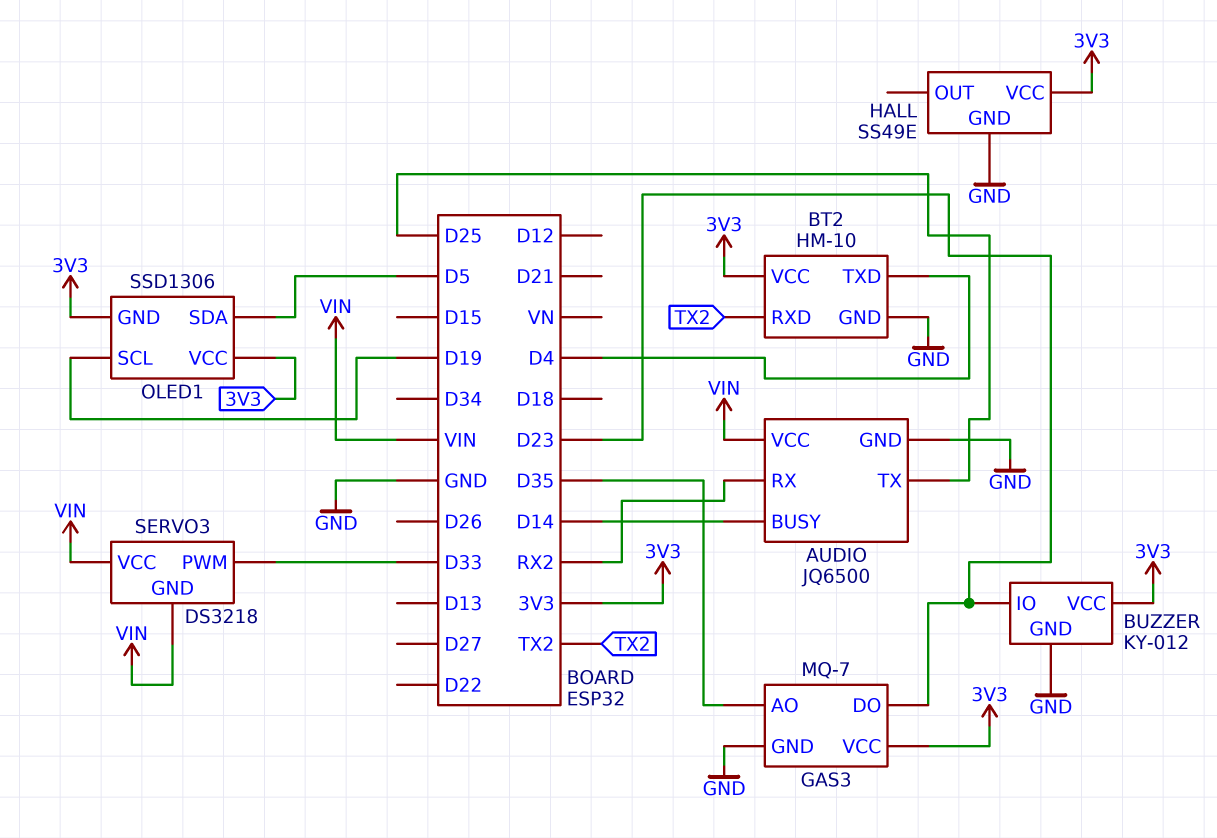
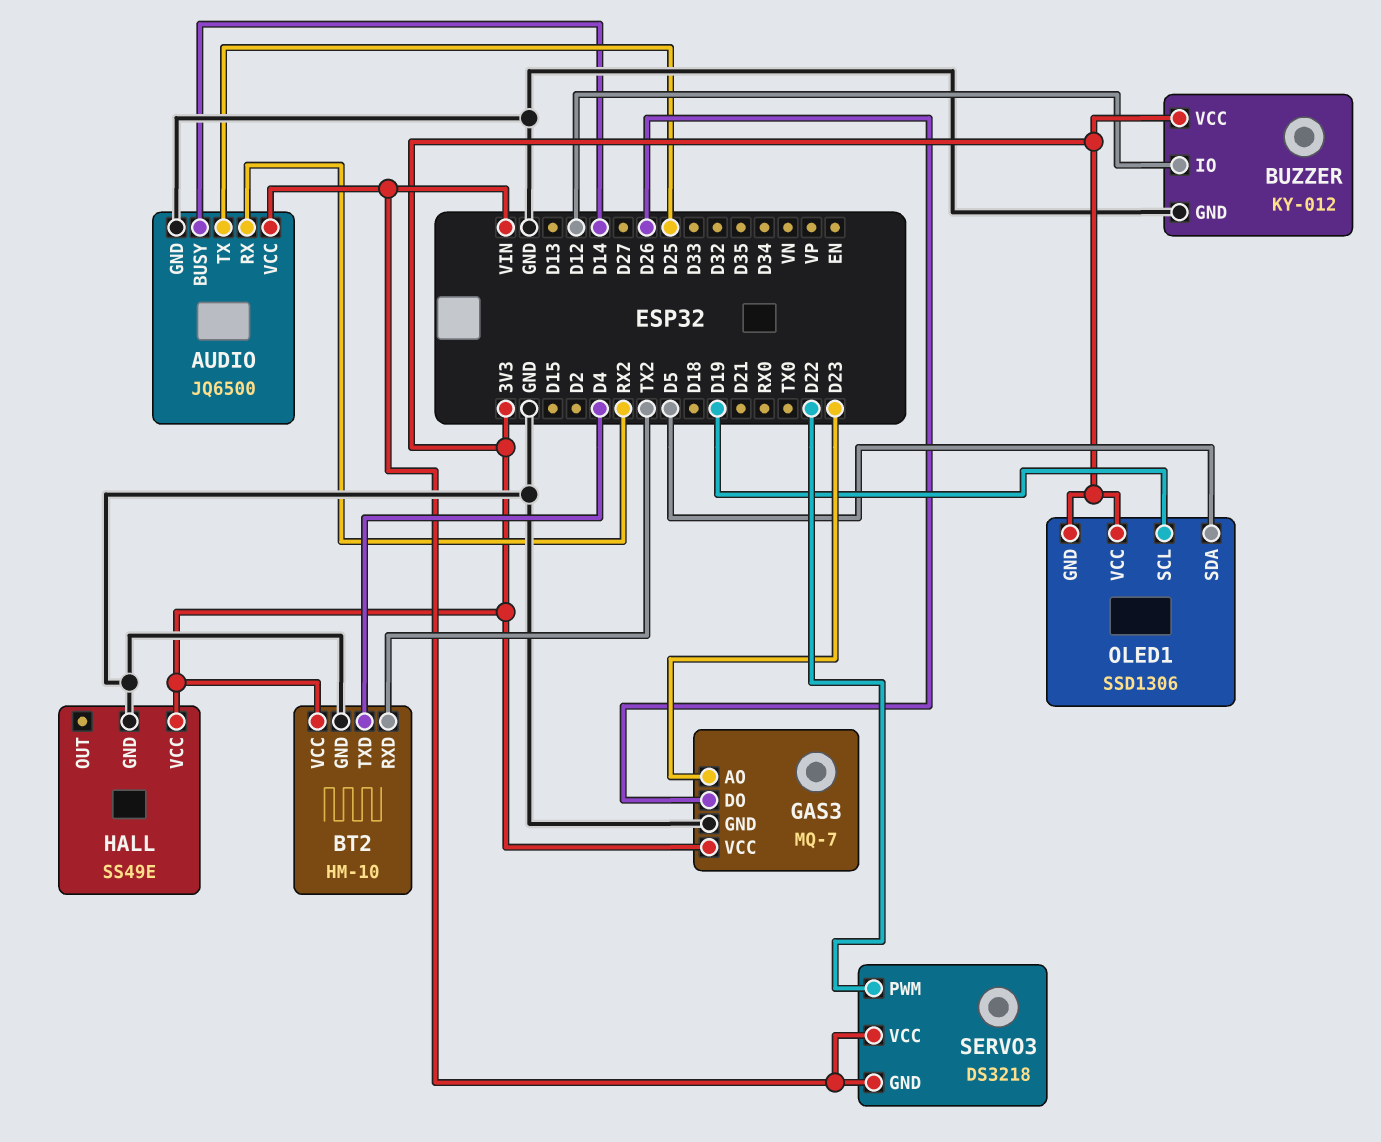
BUZZER pin IO: D23 -> D12
GAS3 pin AO: D35 -> D23
GAS3 pin DO: D23 -> D26
SERVO3 pin PWM: D33 -> D22

